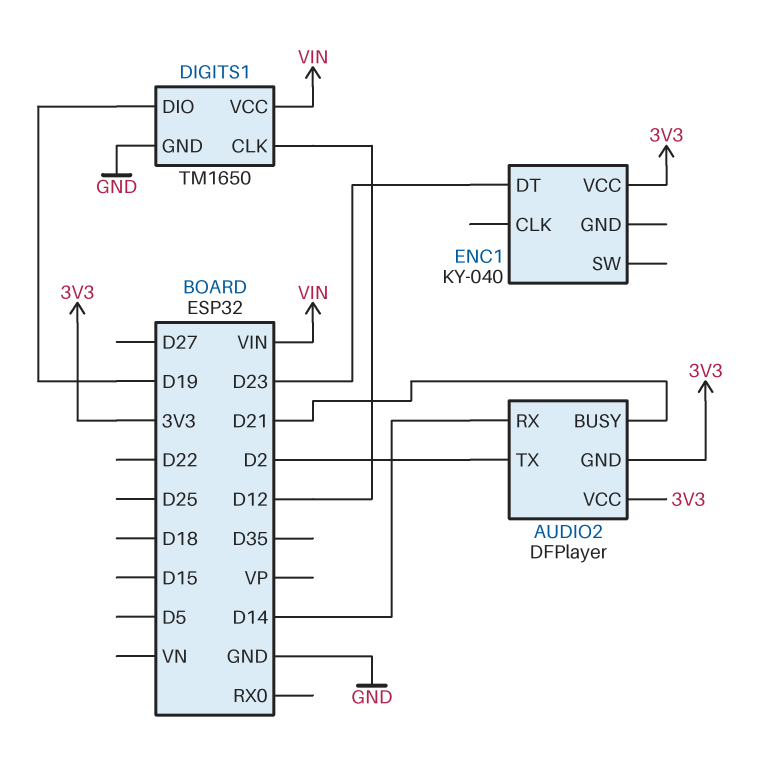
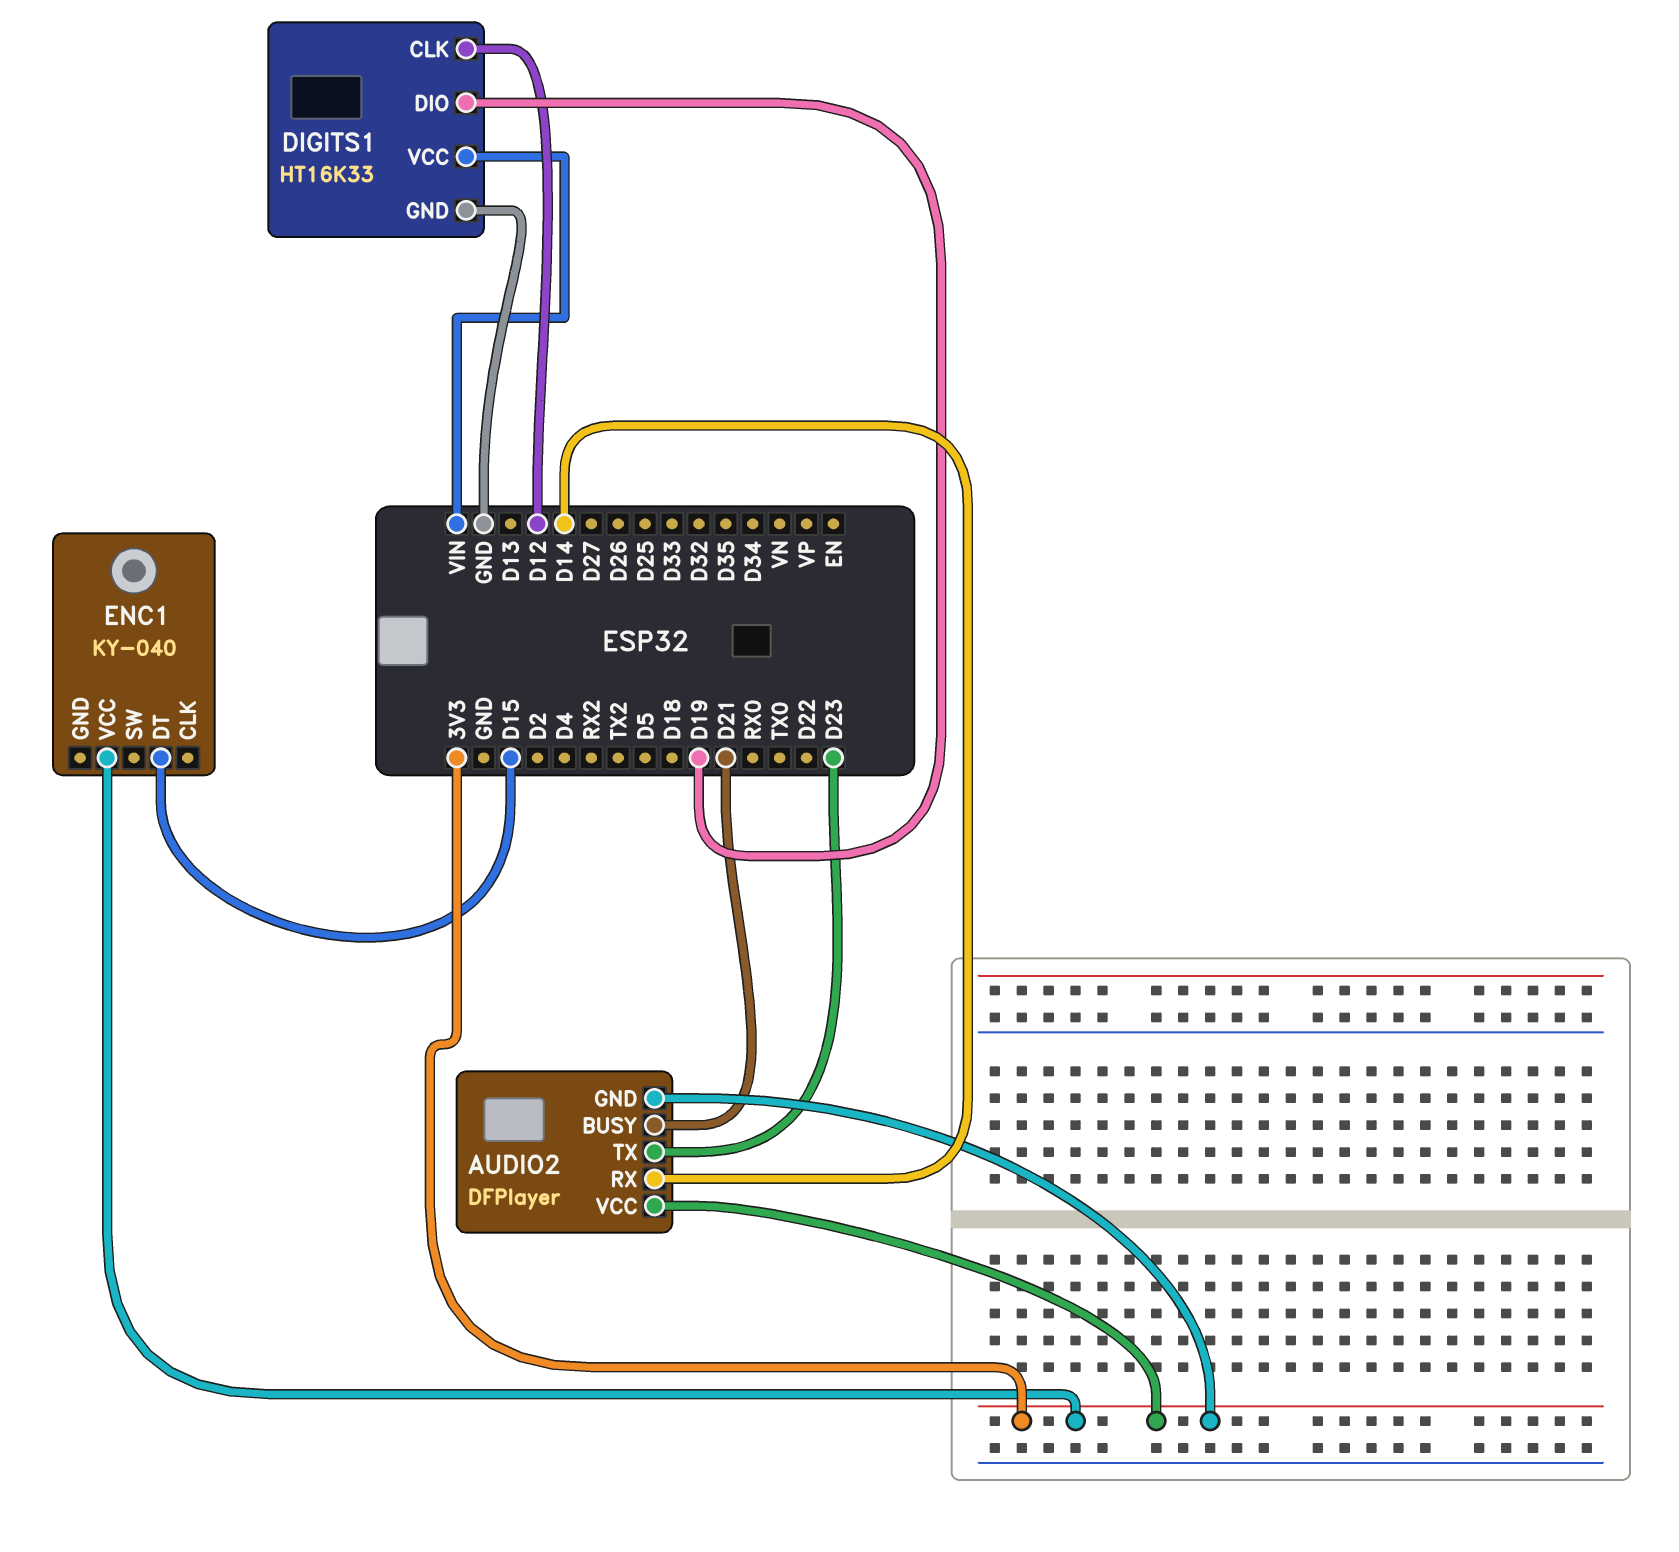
AUDIO2 pin TX: D2 -> D23
DIGITS1: TM1650 -> HT16K33
ENC1 pin DT: D23 -> D15

